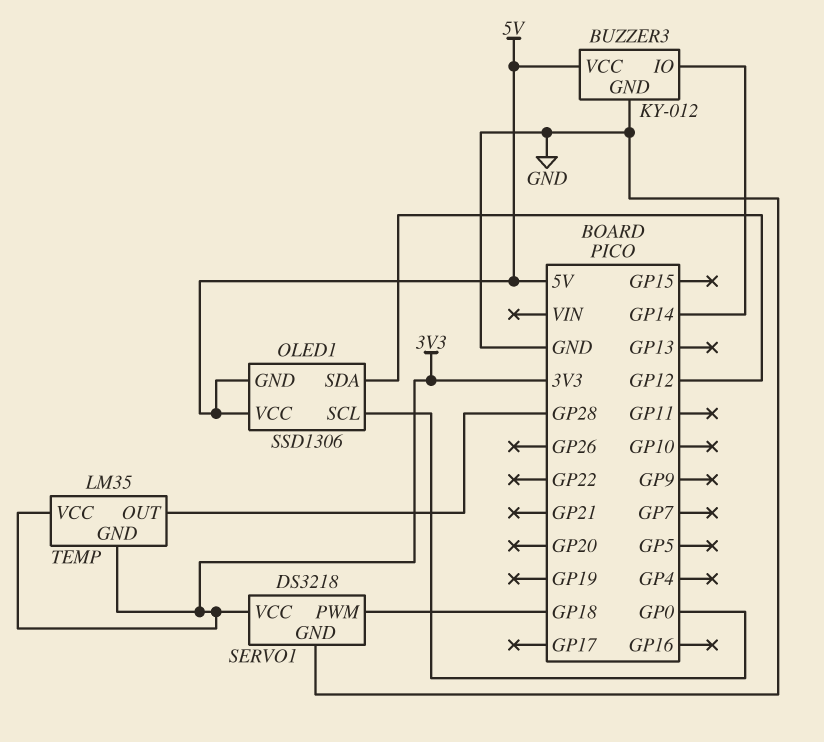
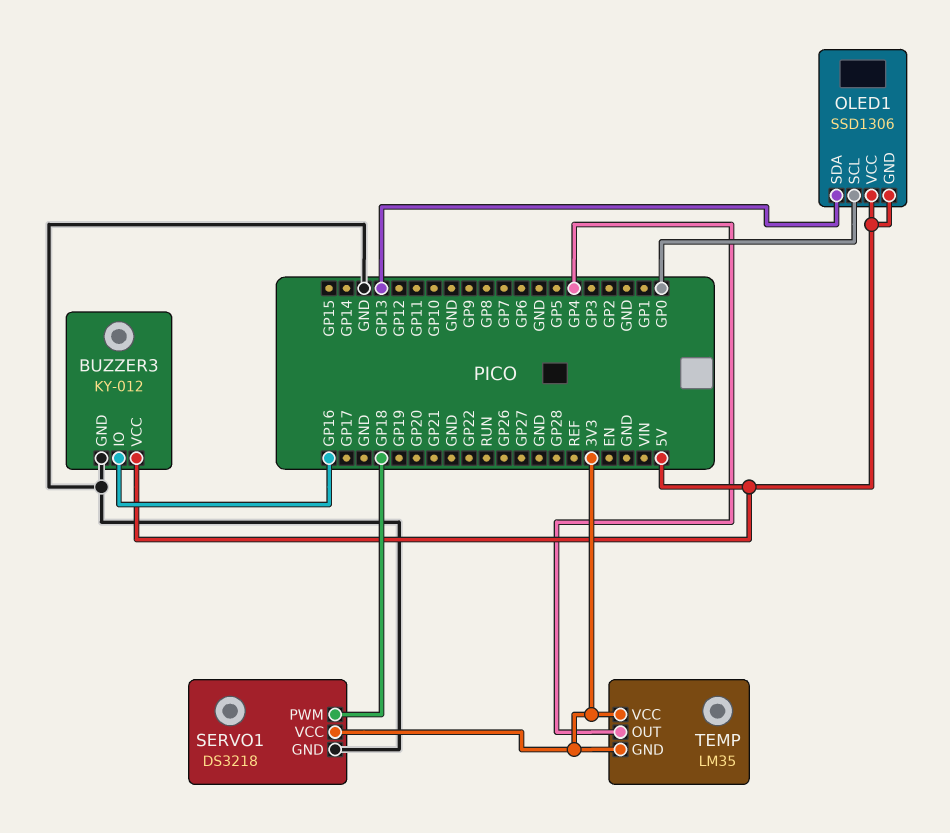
BUZZER3 pin IO: GP14 -> GP16
OLED1 pin SDA: GP12 -> GP13
TEMP pin OUT: GP28 -> GP4

